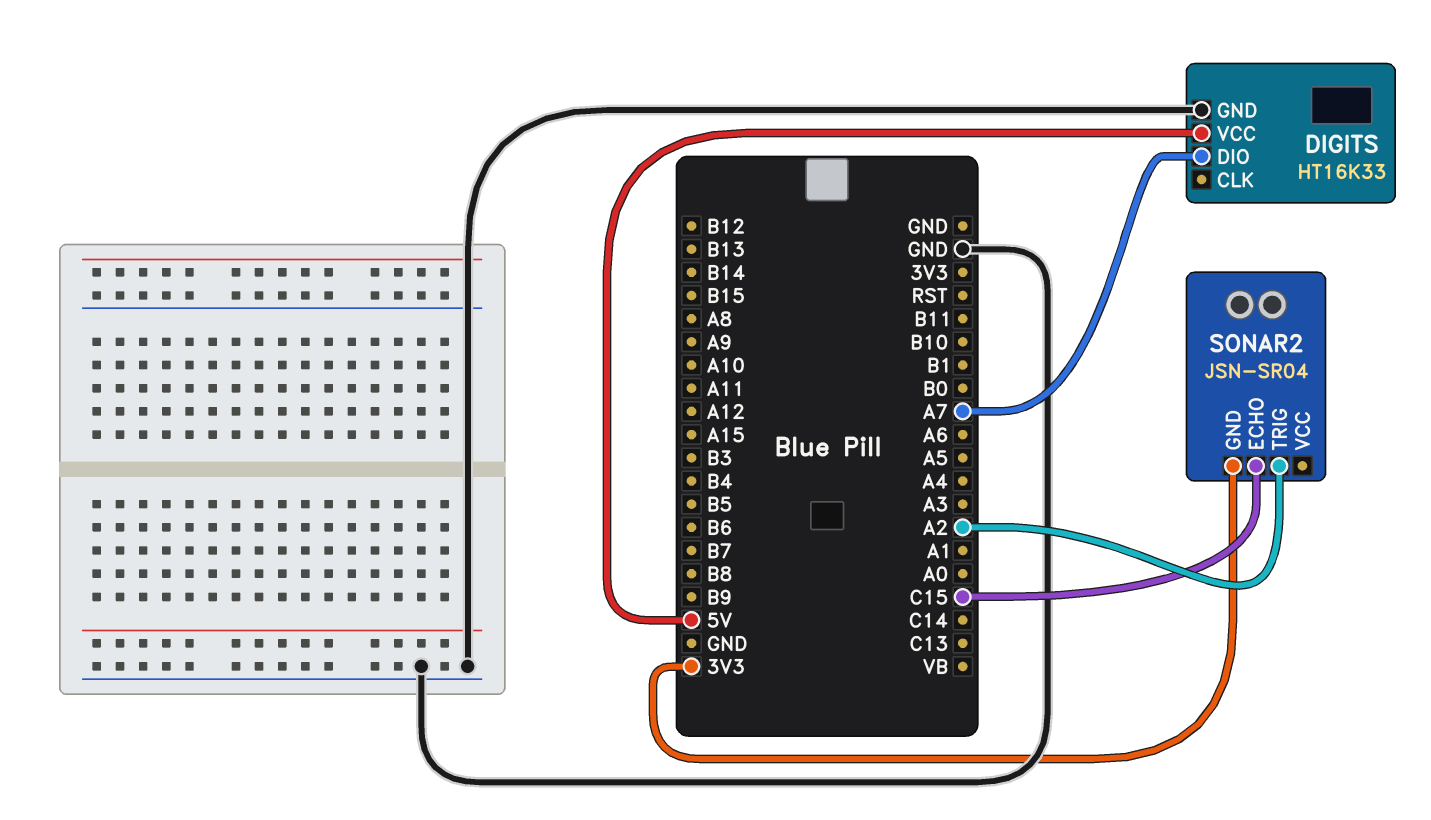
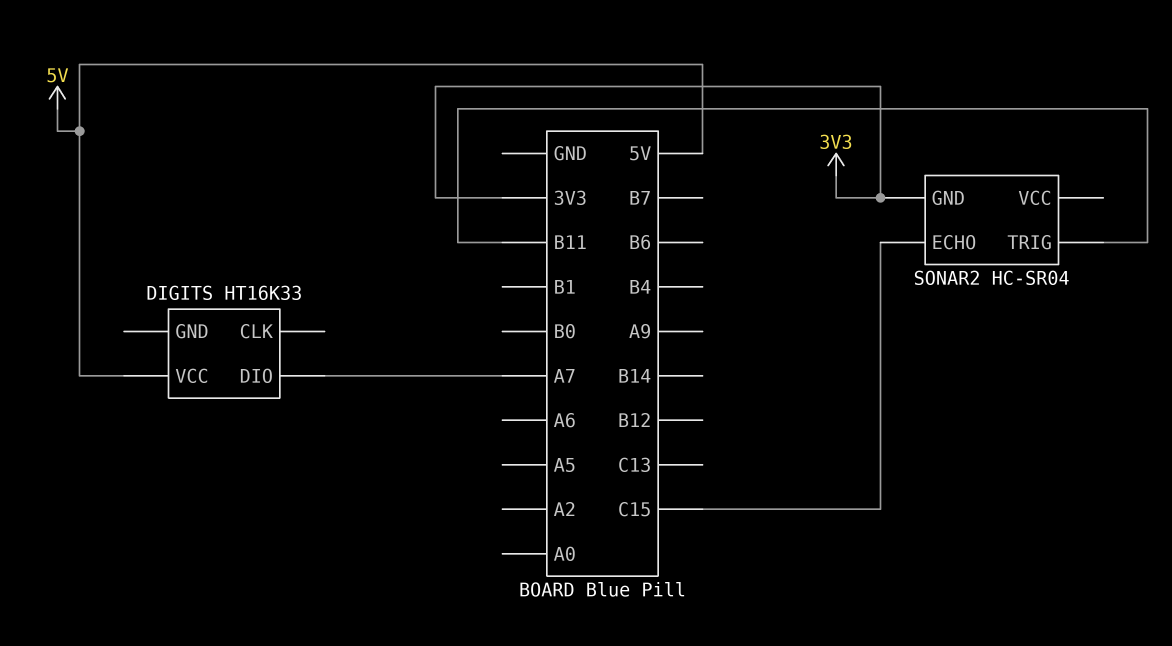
DIGITS pin GND: GND -> none
SONAR2: JSN-SR04 -> HC-SR04
SONAR2 pin TRIG: A2 -> B11

